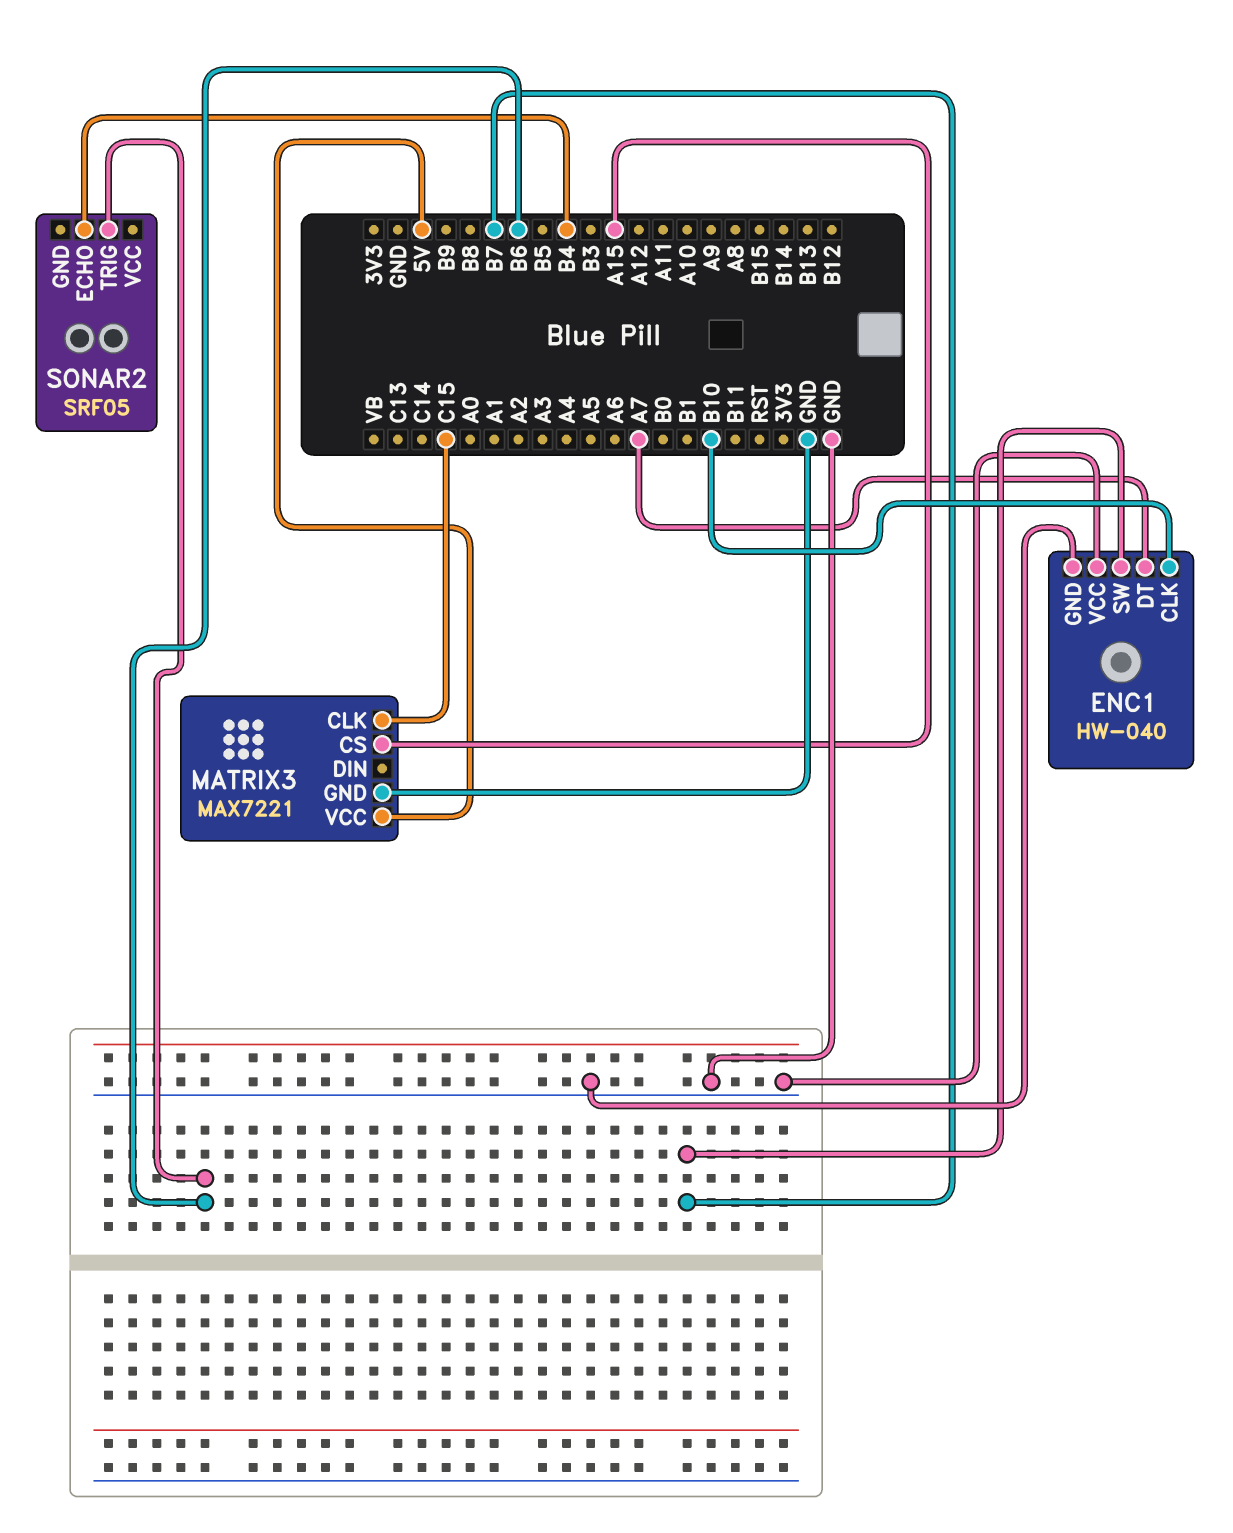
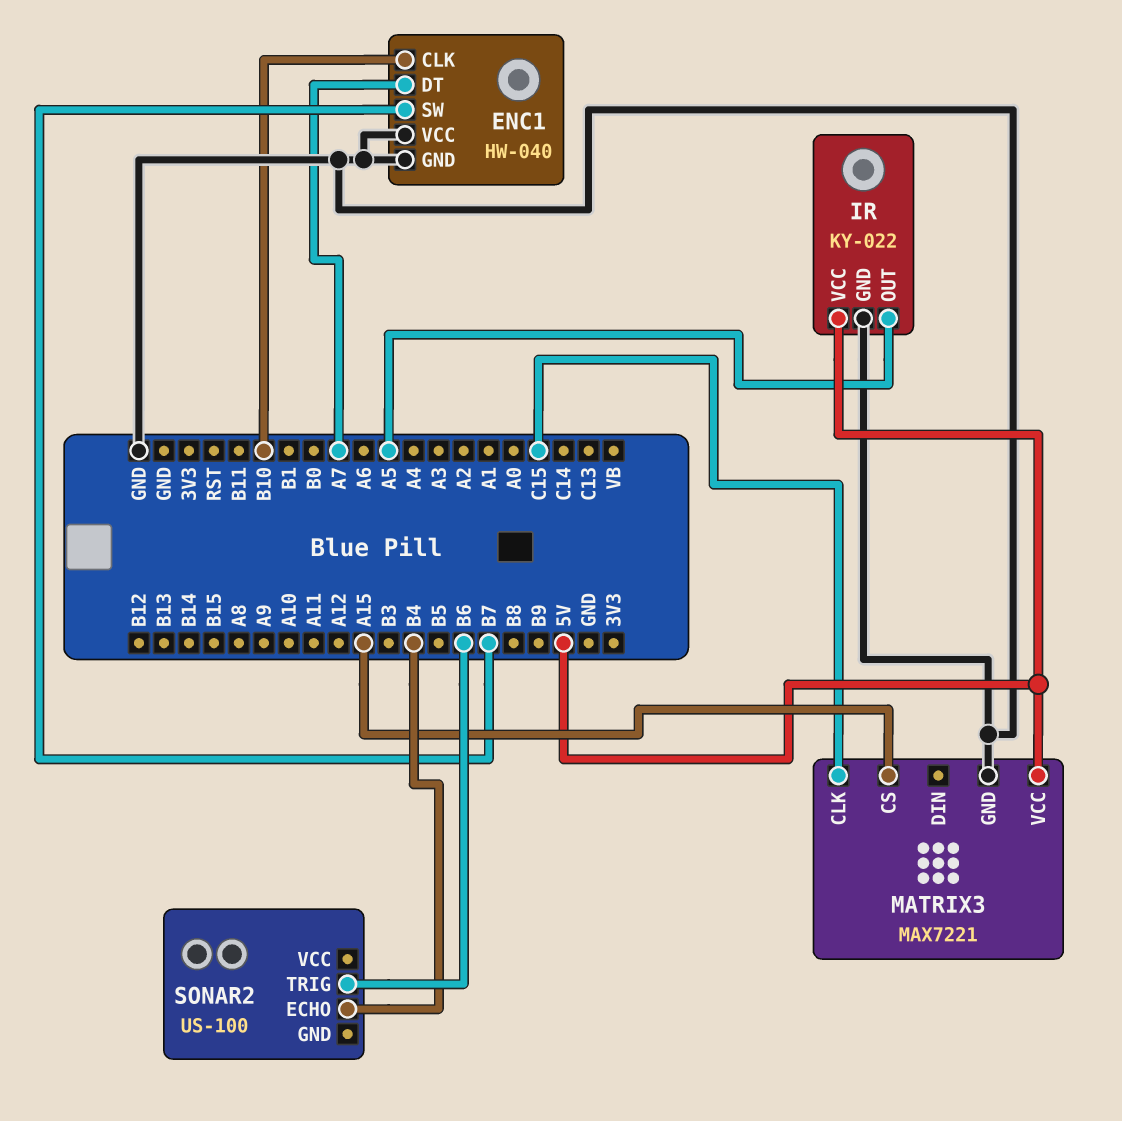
IR: none -> KY-022
IR pin GND: none -> GND
IR pin OUT: none -> A5
IR pin VCC: none -> 5V
SONAR2: SRF05 -> US-100

